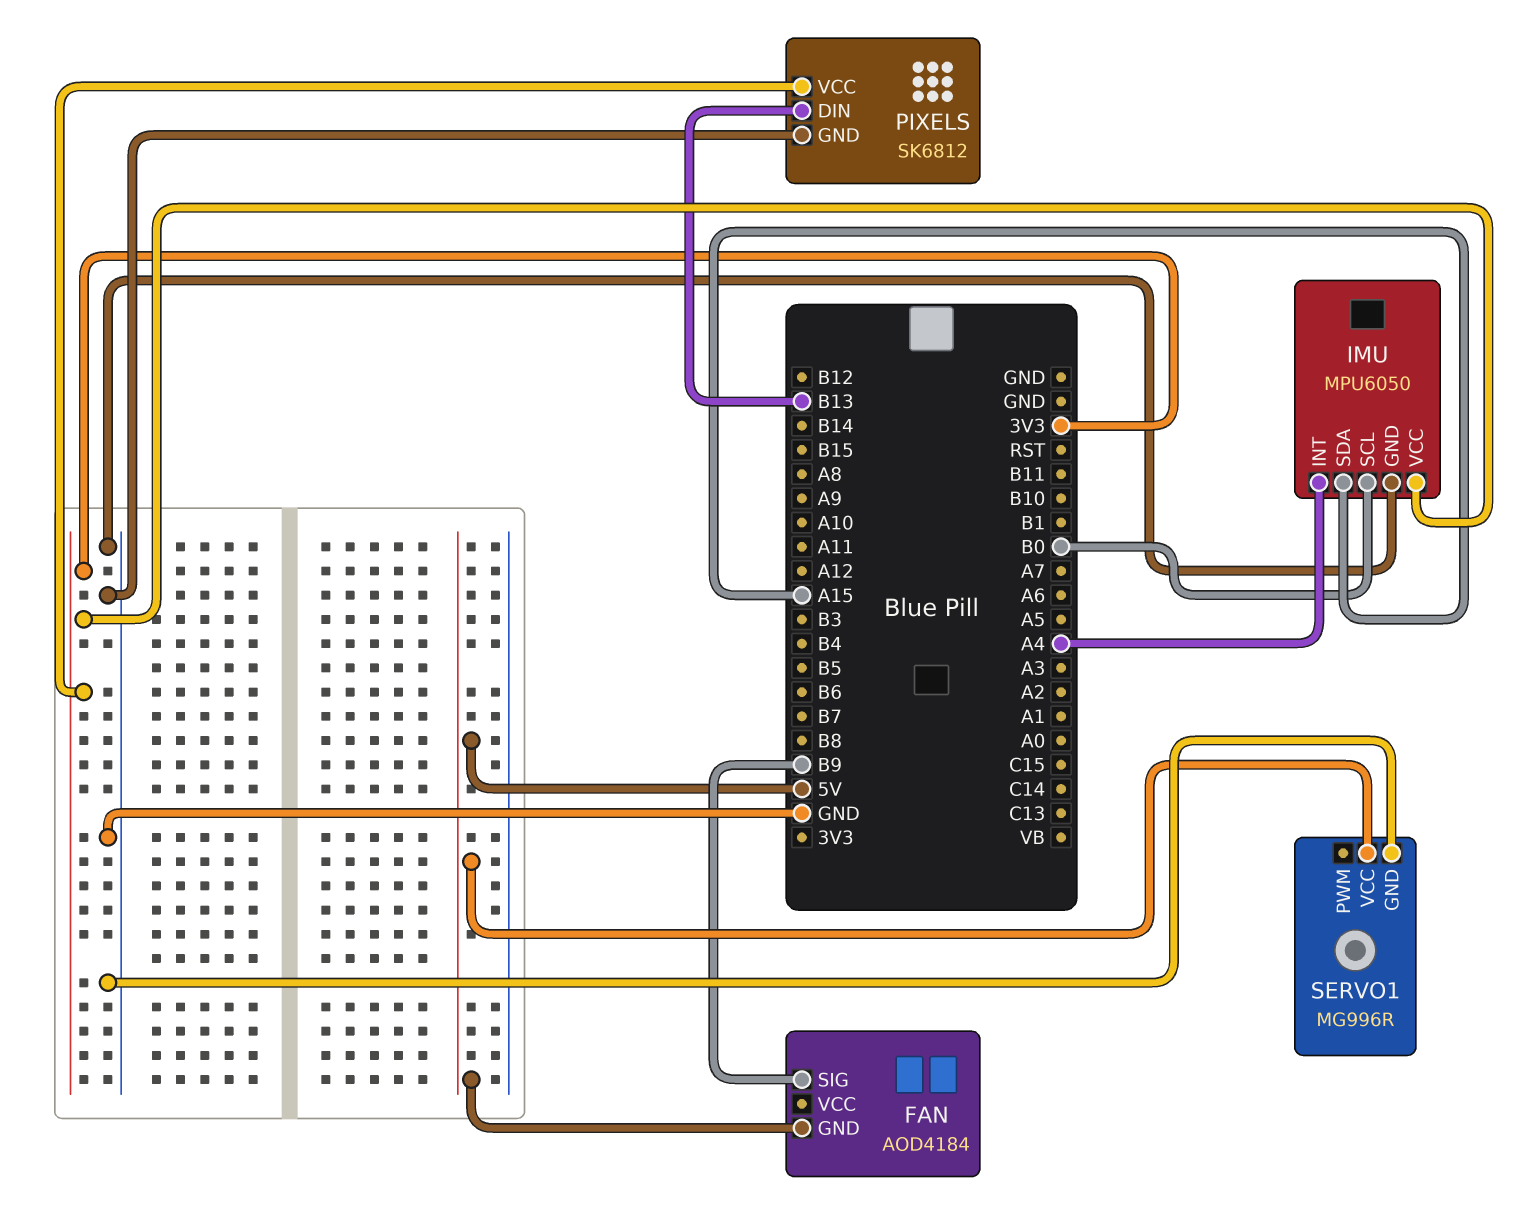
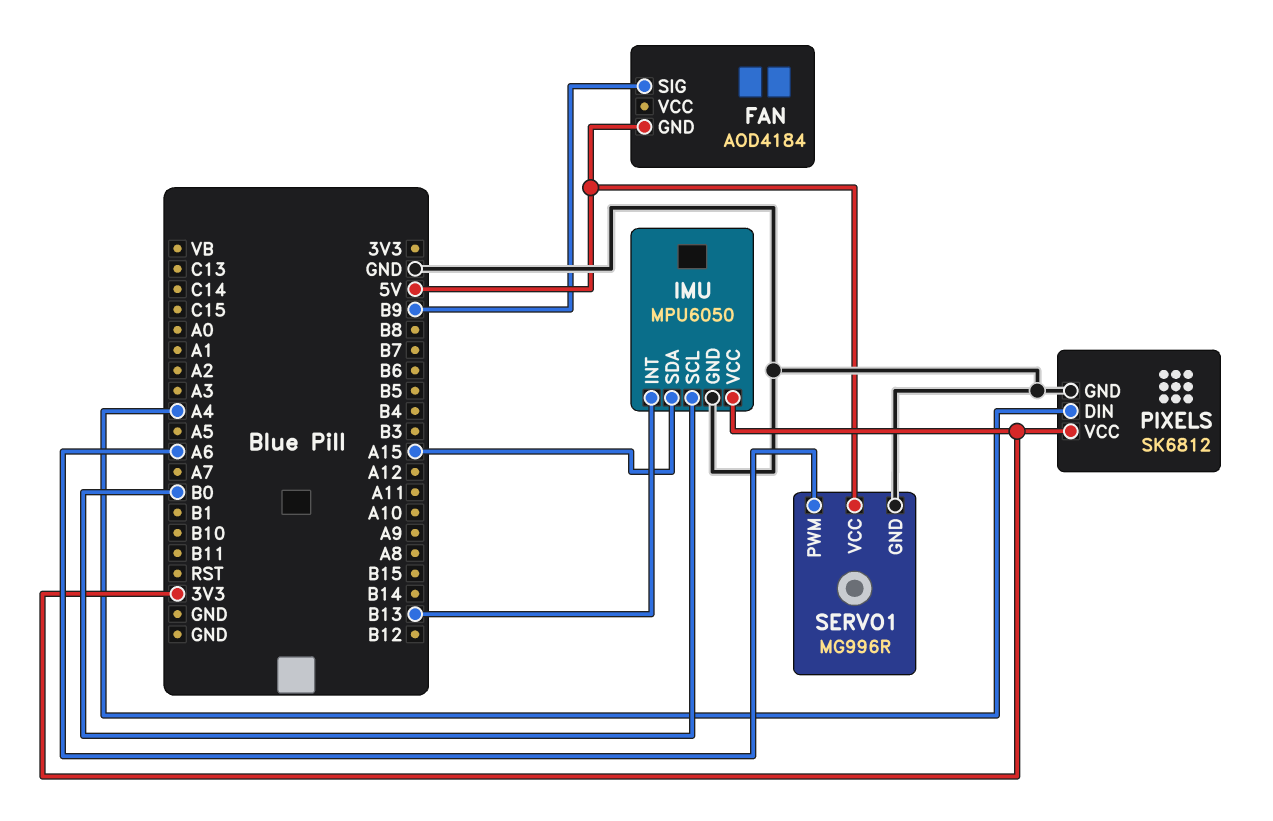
IMU pin INT: A4 -> B13
PIXELS pin DIN: B13 -> A4
SERVO1 pin PWM: none -> A6

